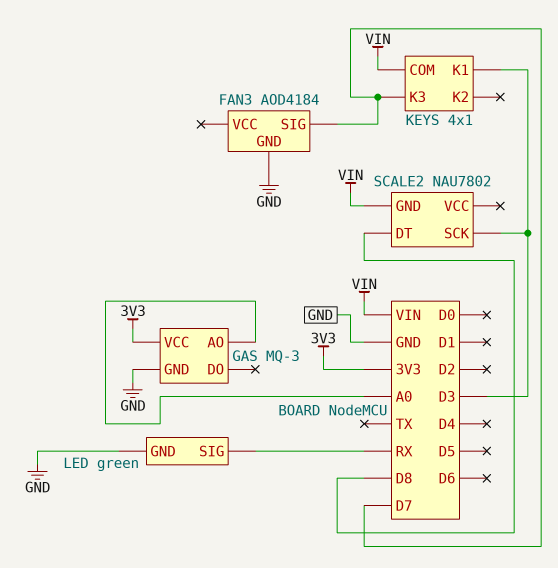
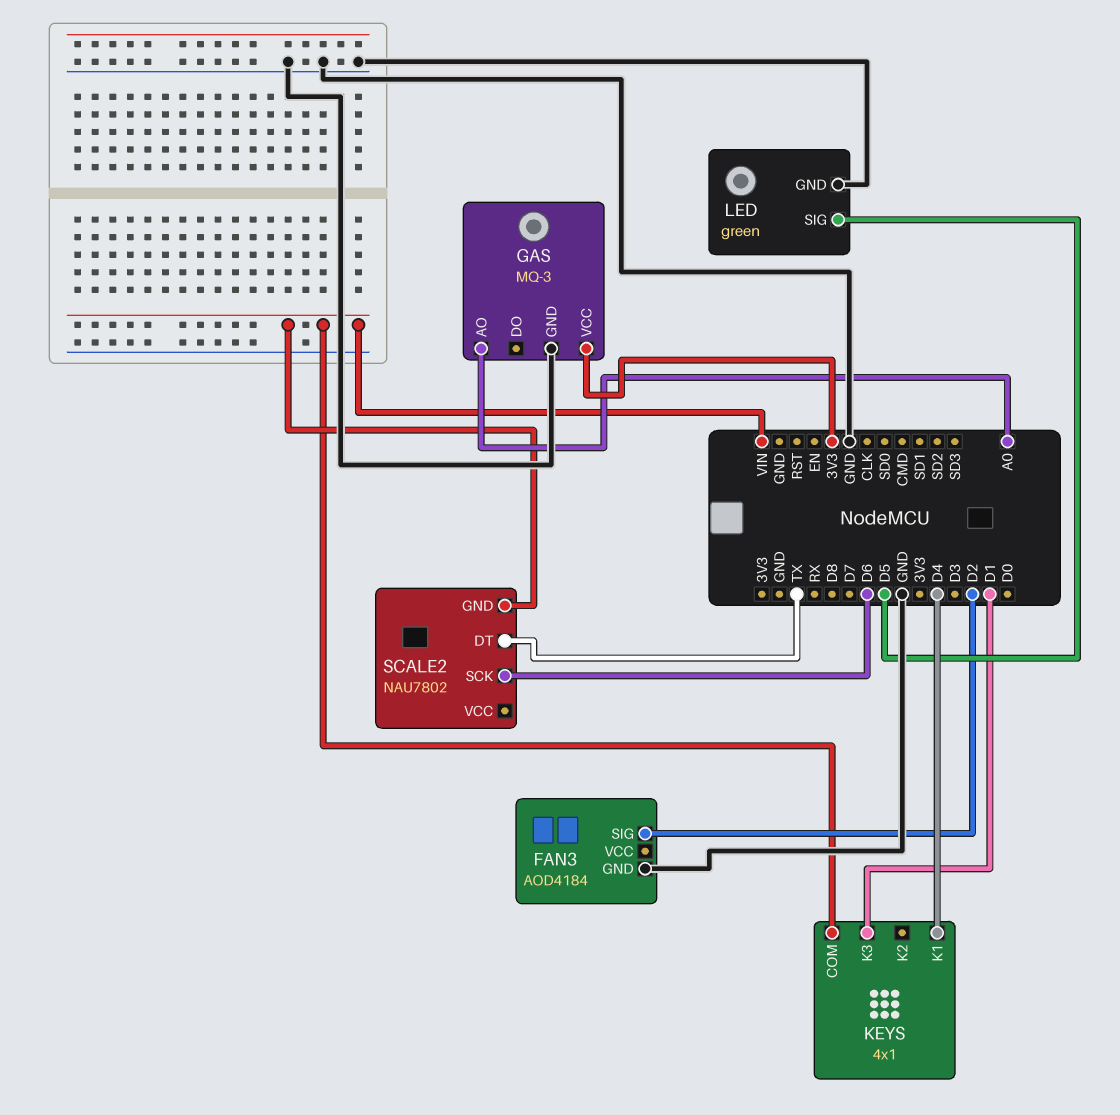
FAN3 pin SIG: D7 -> D2
KEYS pin K1: D3 -> D4
KEYS pin K3: D7 -> D1
LED pin SIG: RX -> D5
SCALE2 pin DT: D8 -> TX
SCALE2 pin SCK: D3 -> D6

